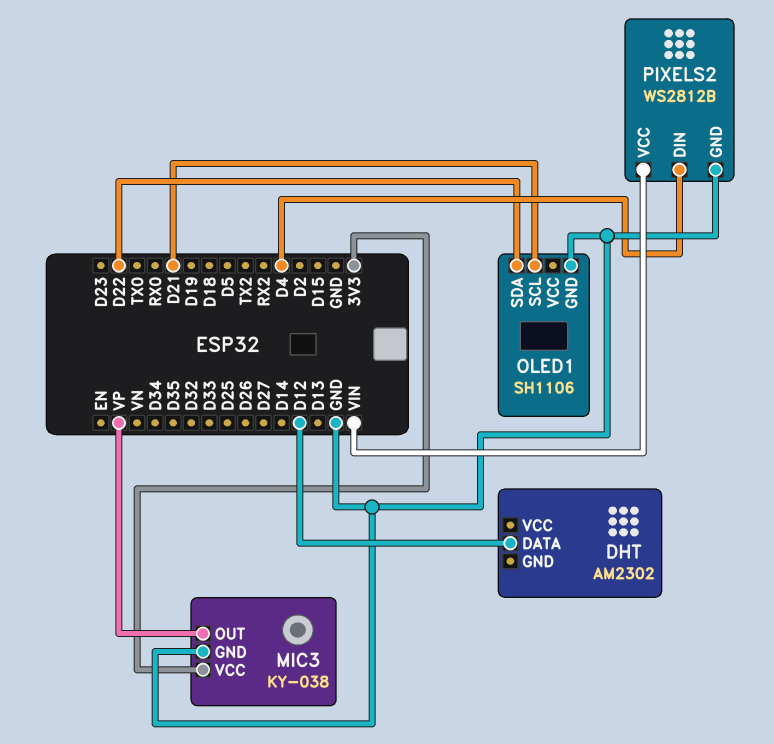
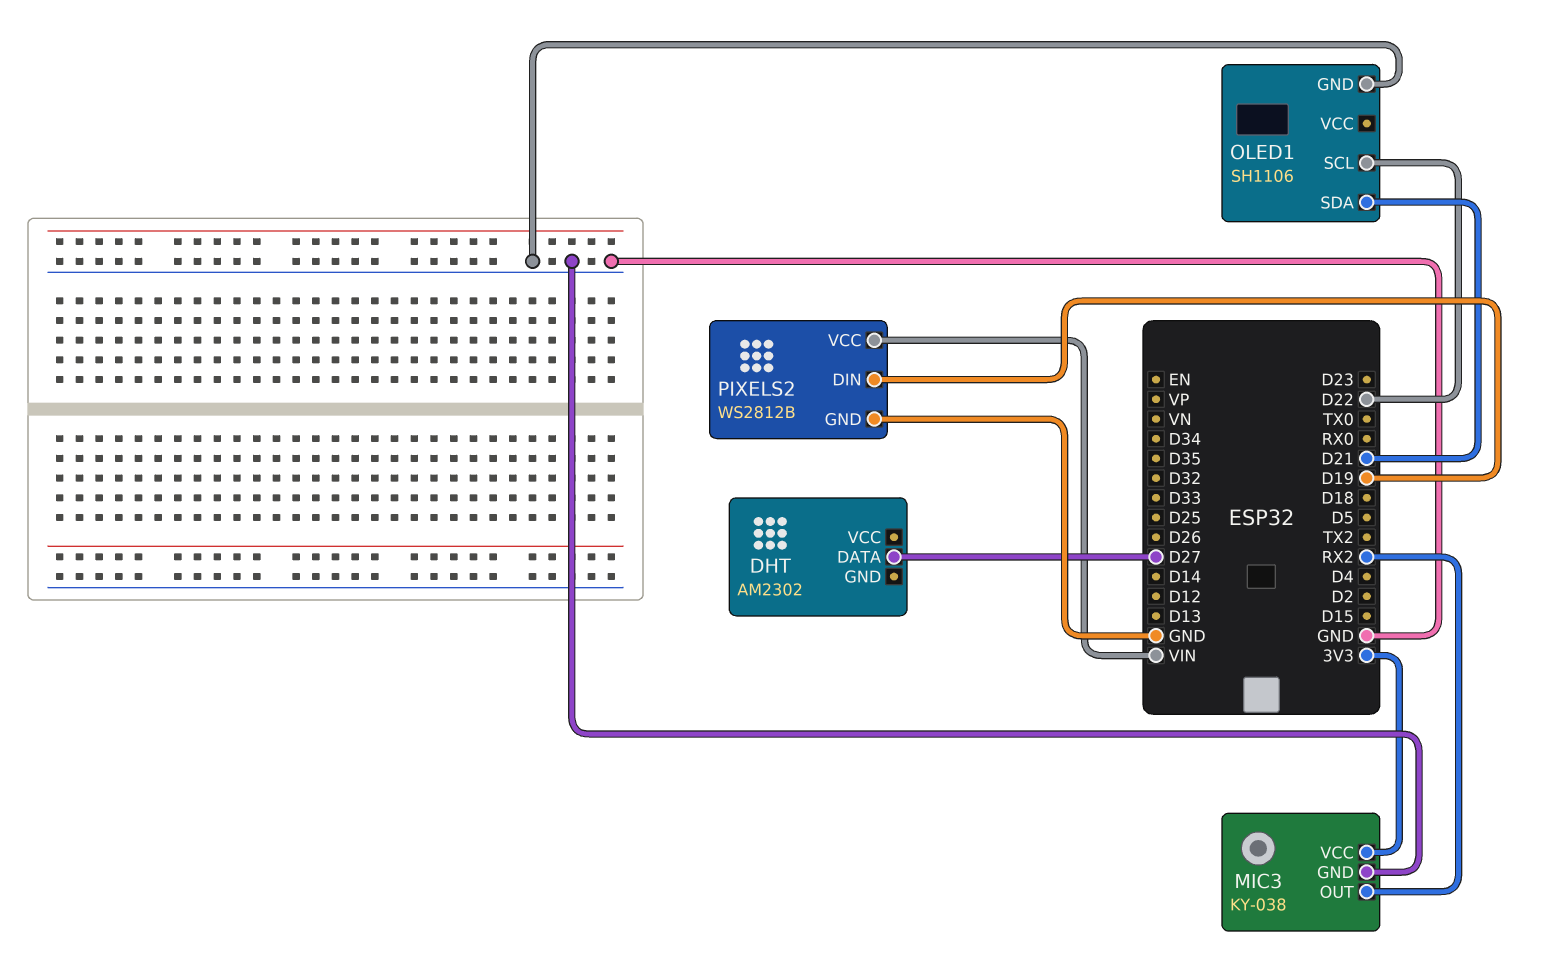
DHT pin DATA: D12 -> D27
MIC3 pin OUT: VP -> RX2
OLED1 pin SCL: D21 -> D22
OLED1 pin SDA: D22 -> D21
PIXELS2 pin DIN: D4 -> D19

